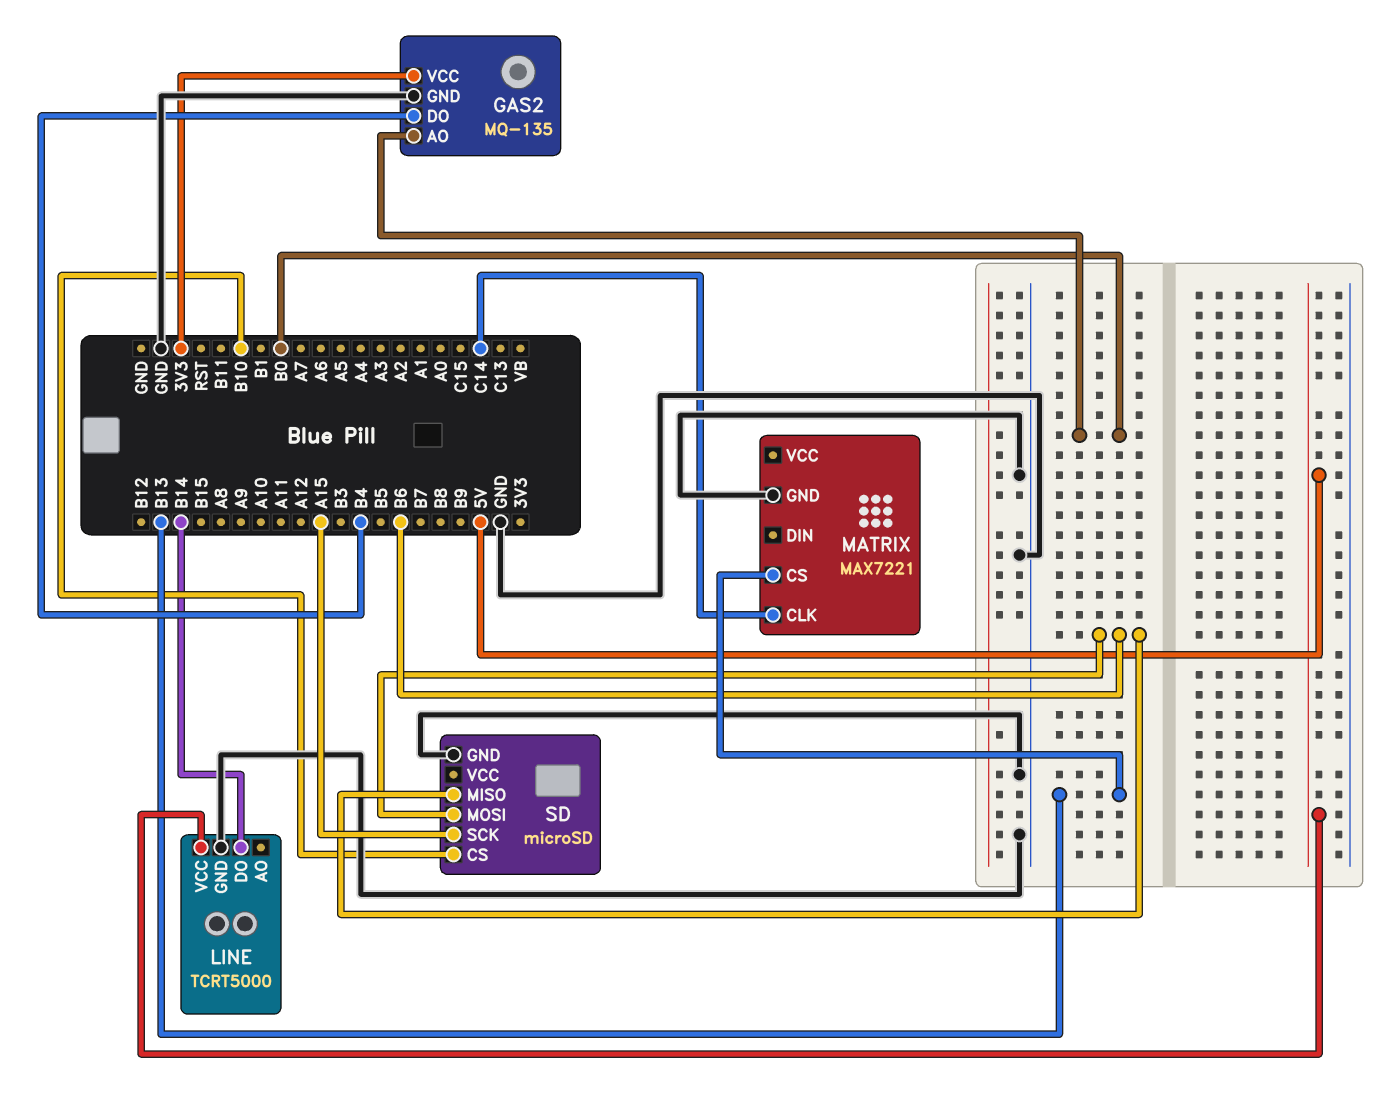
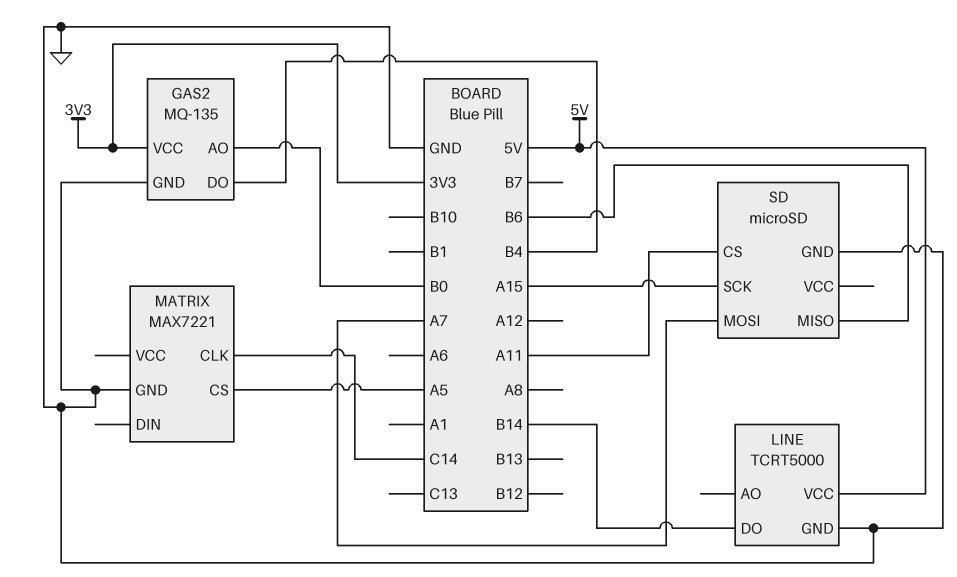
MATRIX pin CS: B13 -> A5
SD pin CS: B10 -> A11
SD pin MOSI: B6 -> A7

